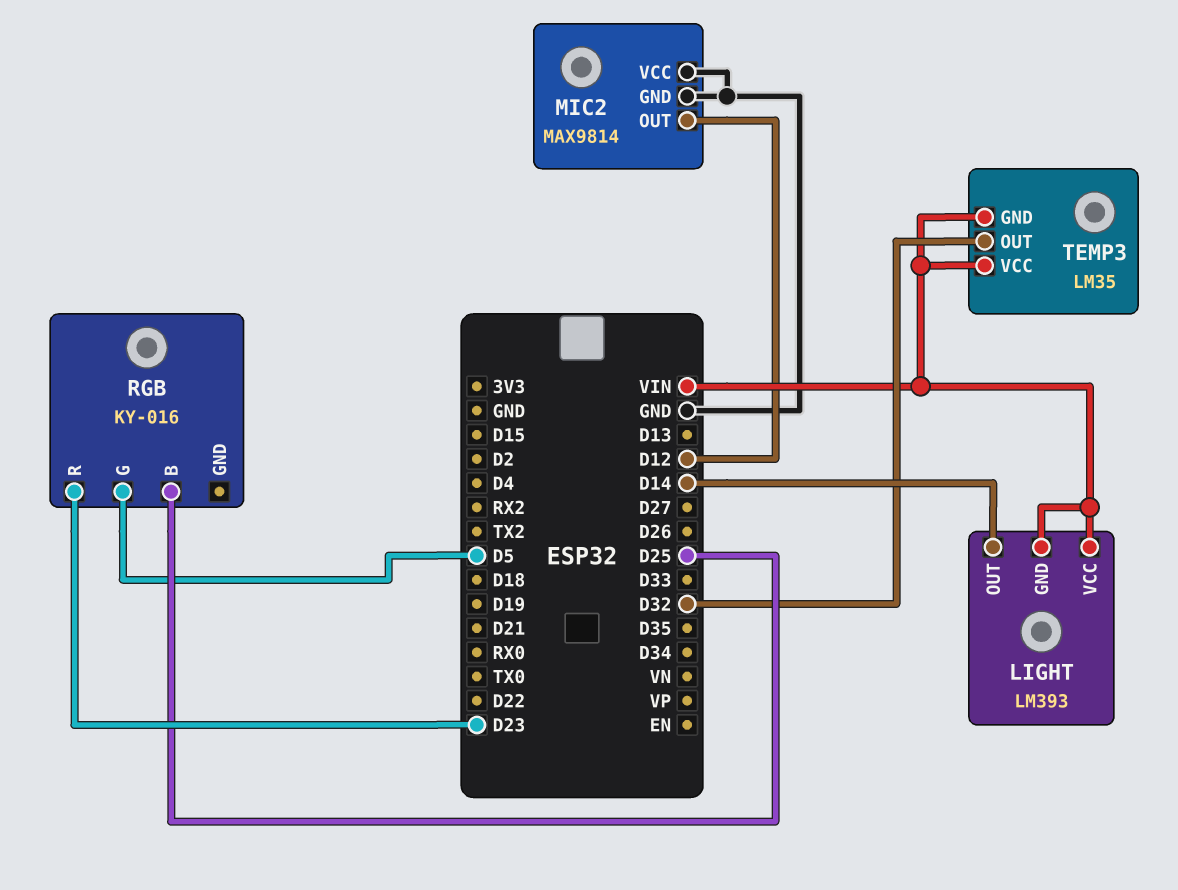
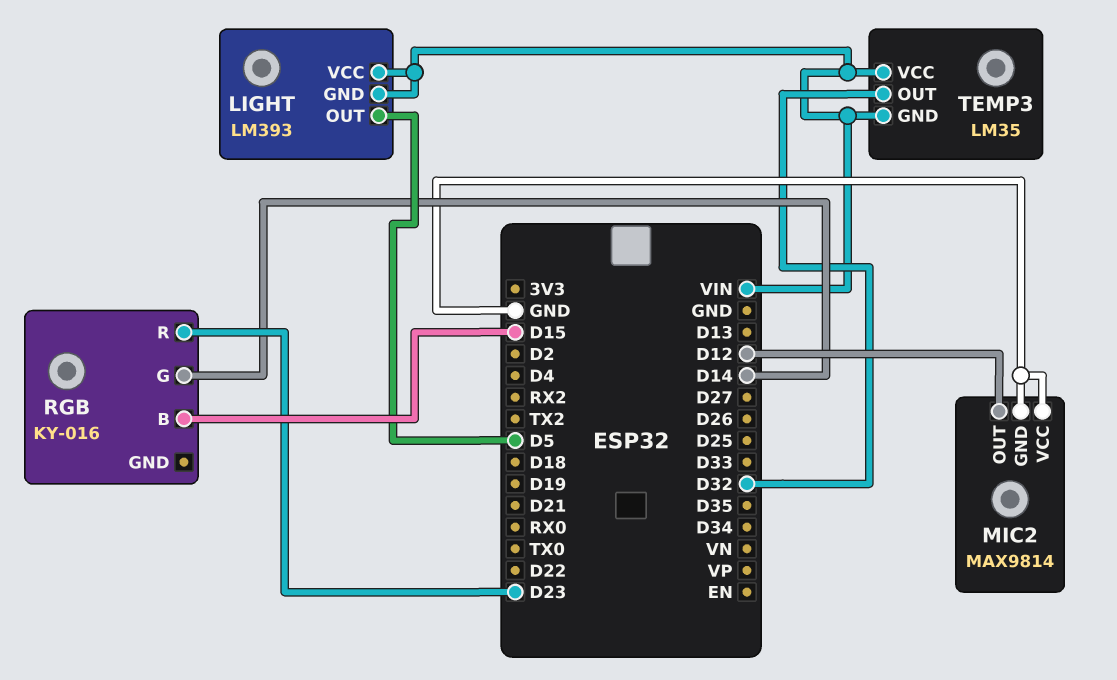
LIGHT pin OUT: D14 -> D5
RGB pin B: D25 -> D15
RGB pin G: D5 -> D14

